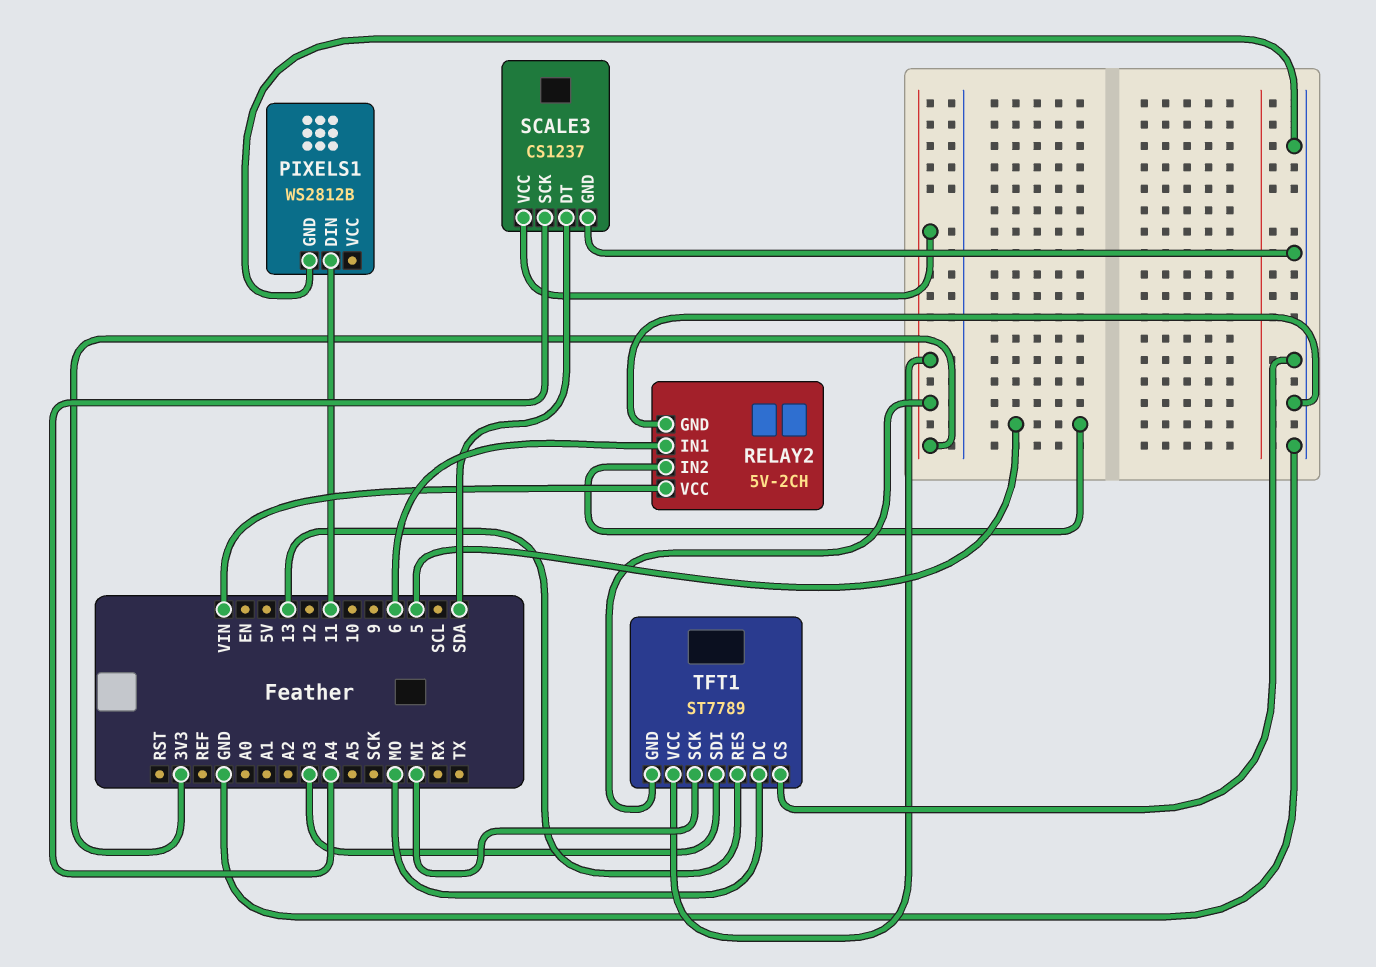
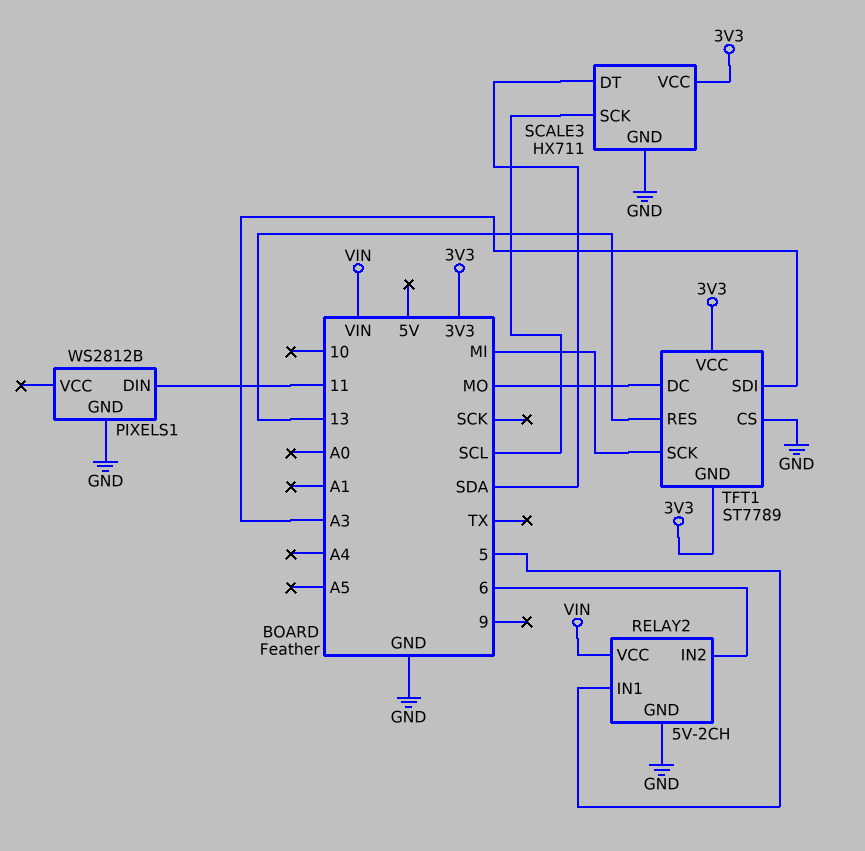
RELAY2 pin IN1: 6 -> 5
RELAY2 pin IN2: 5 -> 6
SCALE3: CS1237 -> HX711
SCALE3 pin SCK: A4 -> SCL

